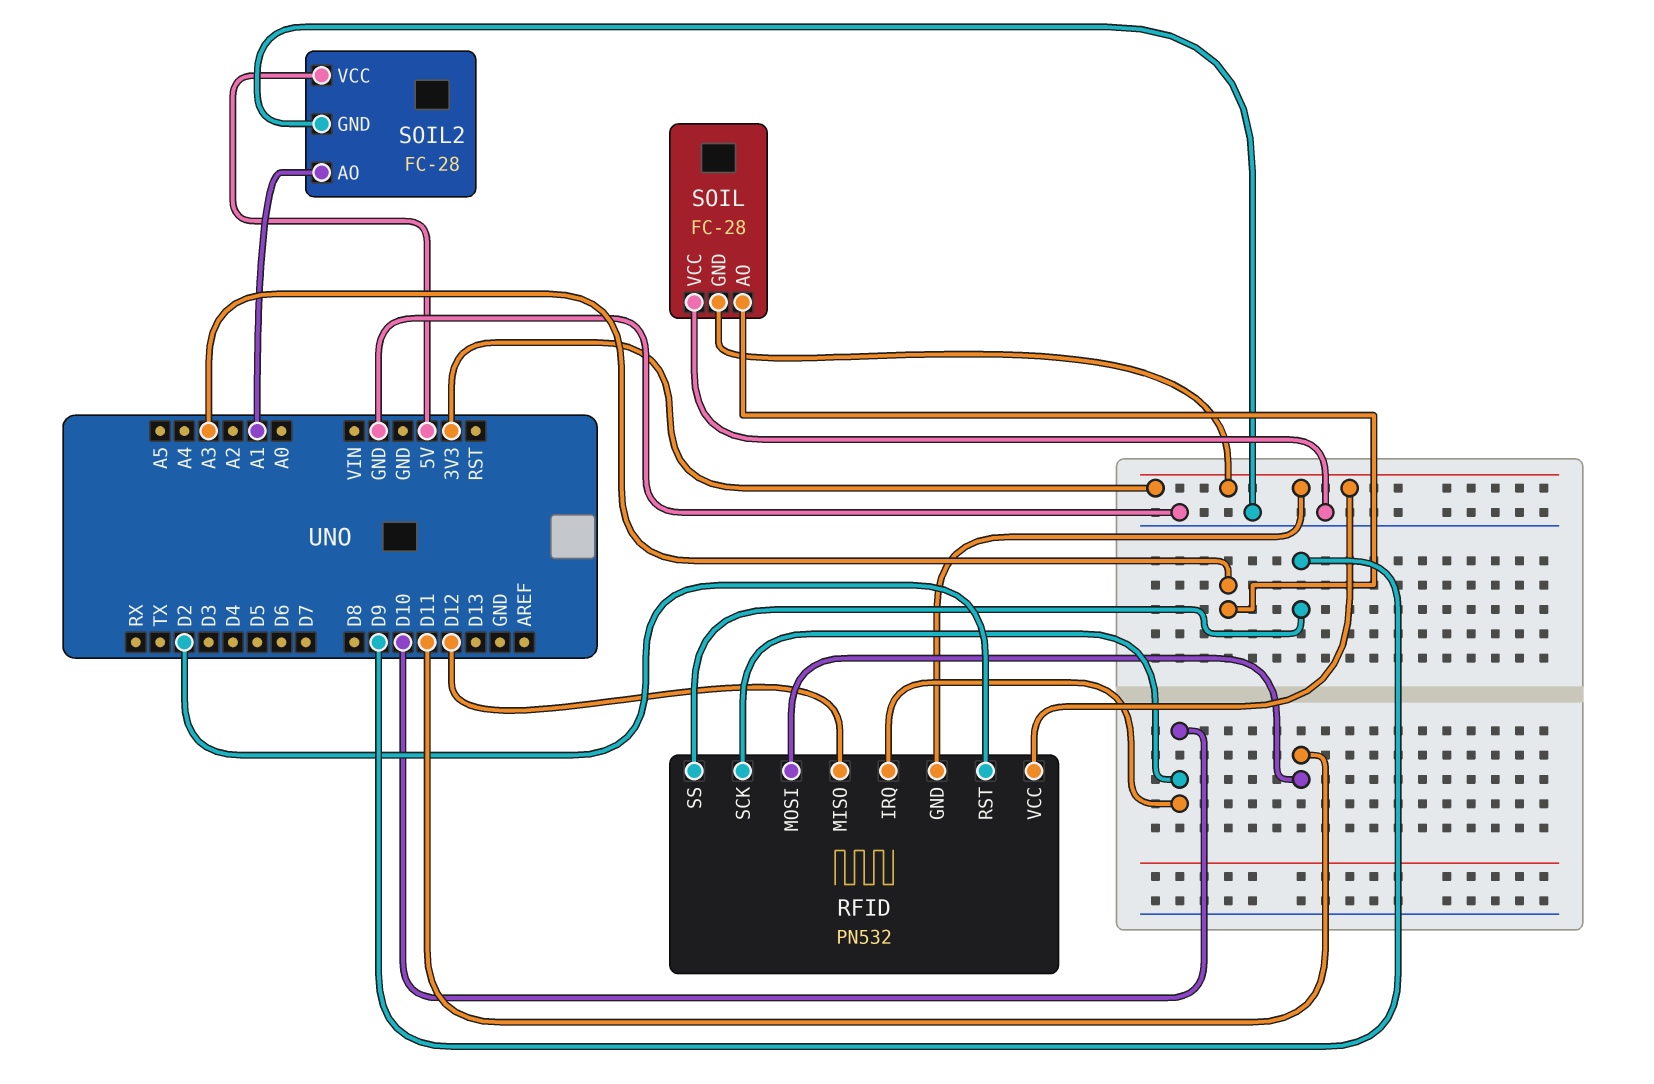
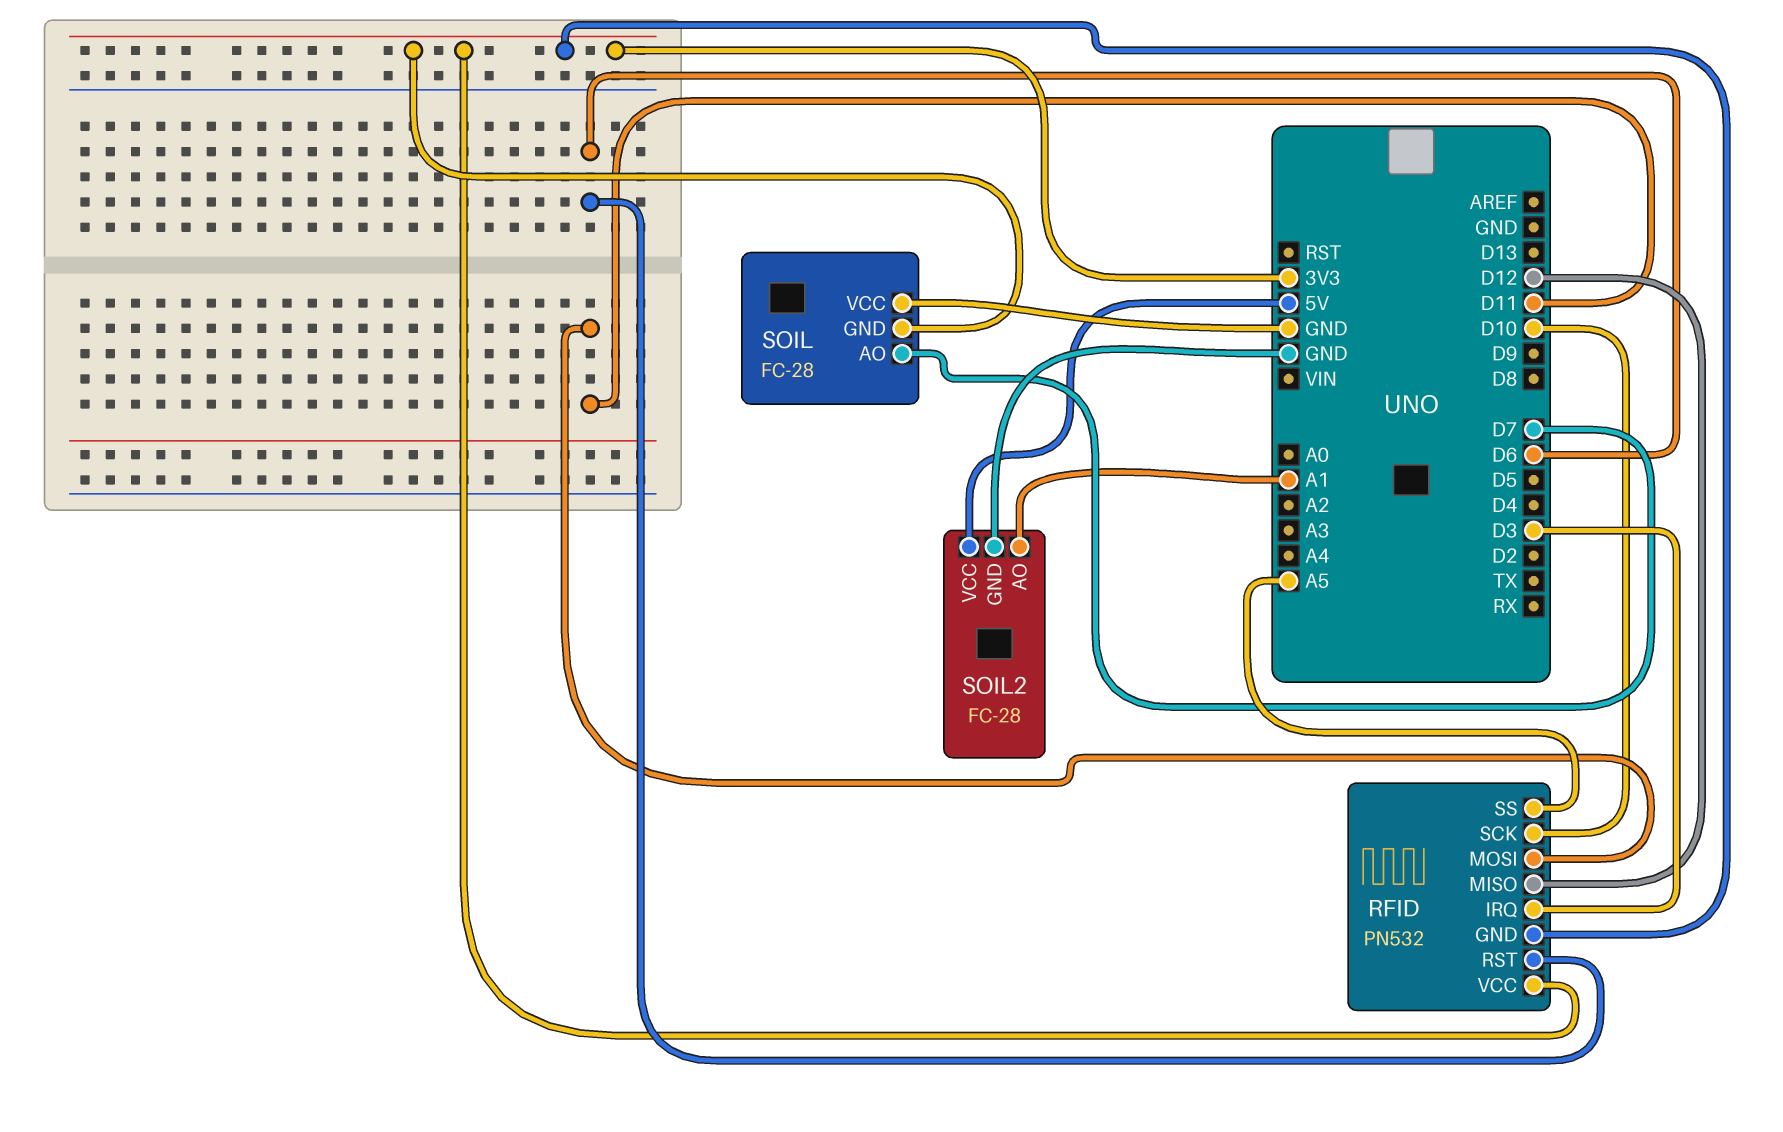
RFID pin IRQ: D10 -> D3
RFID pin RST: D2 -> D6
RFID pin SS: D9 -> A5
SOIL pin AO: A3 -> D7

